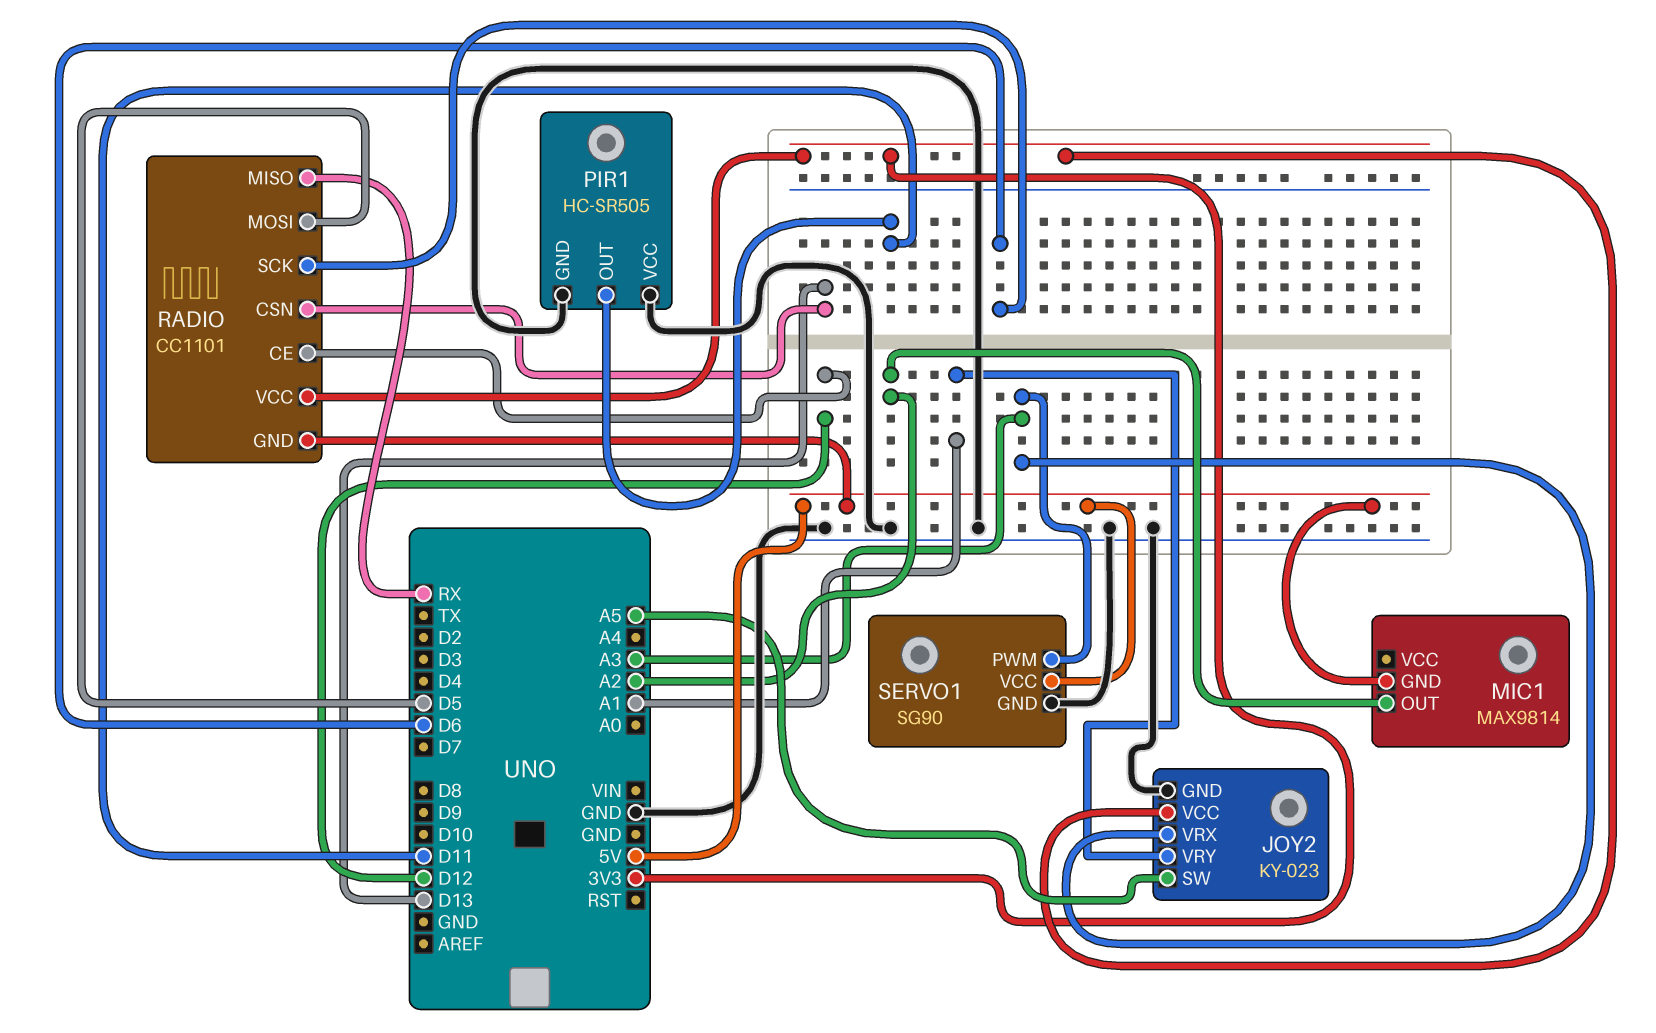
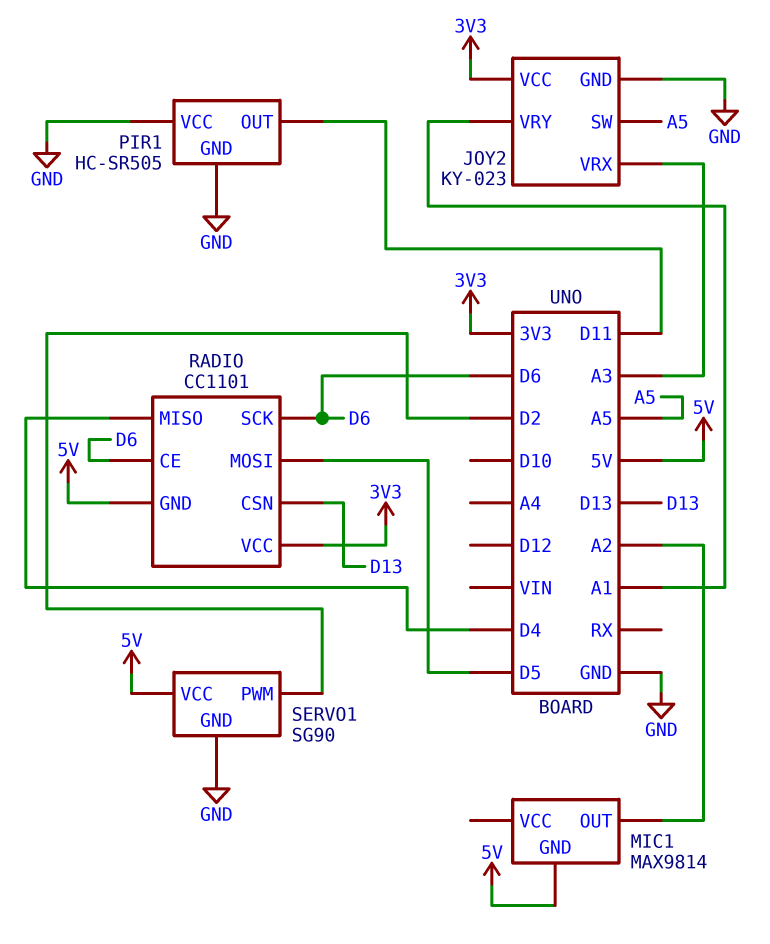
RADIO pin CE: D12 -> D6
RADIO pin MISO: RX -> D4
SERVO1 pin PWM: A3 -> D2

